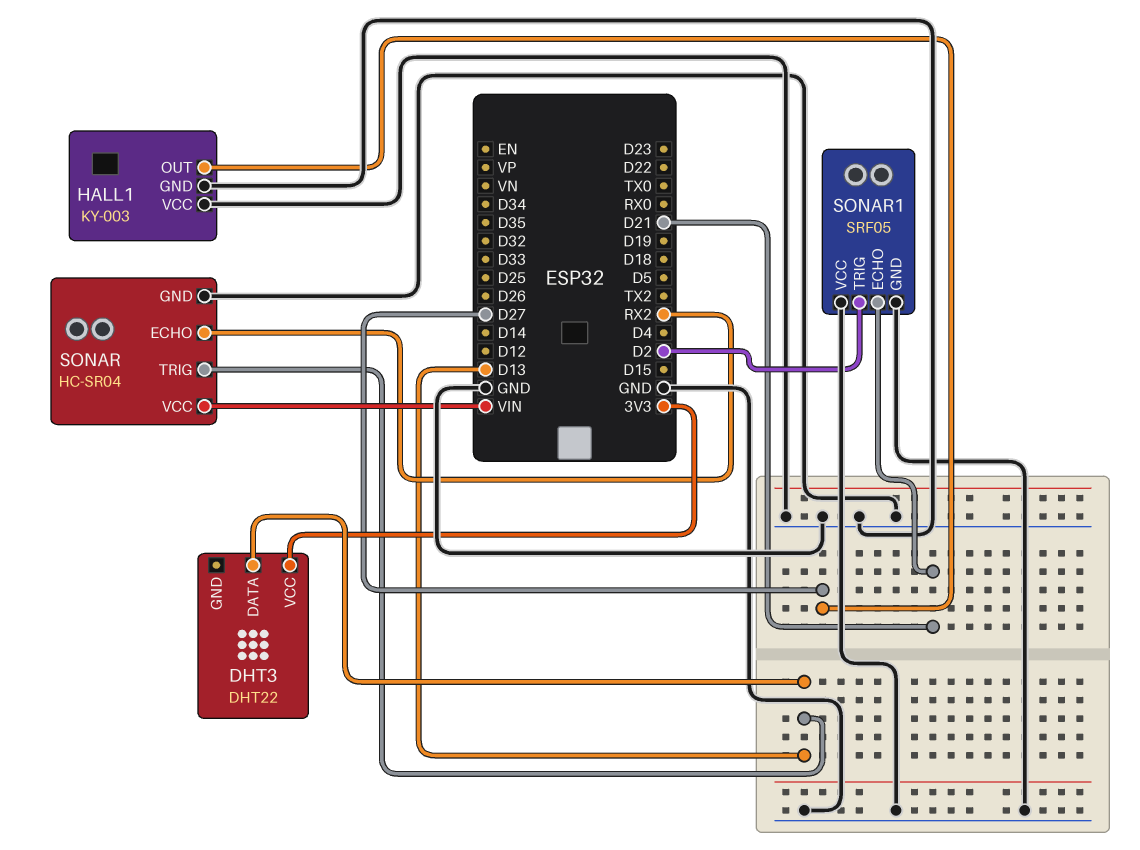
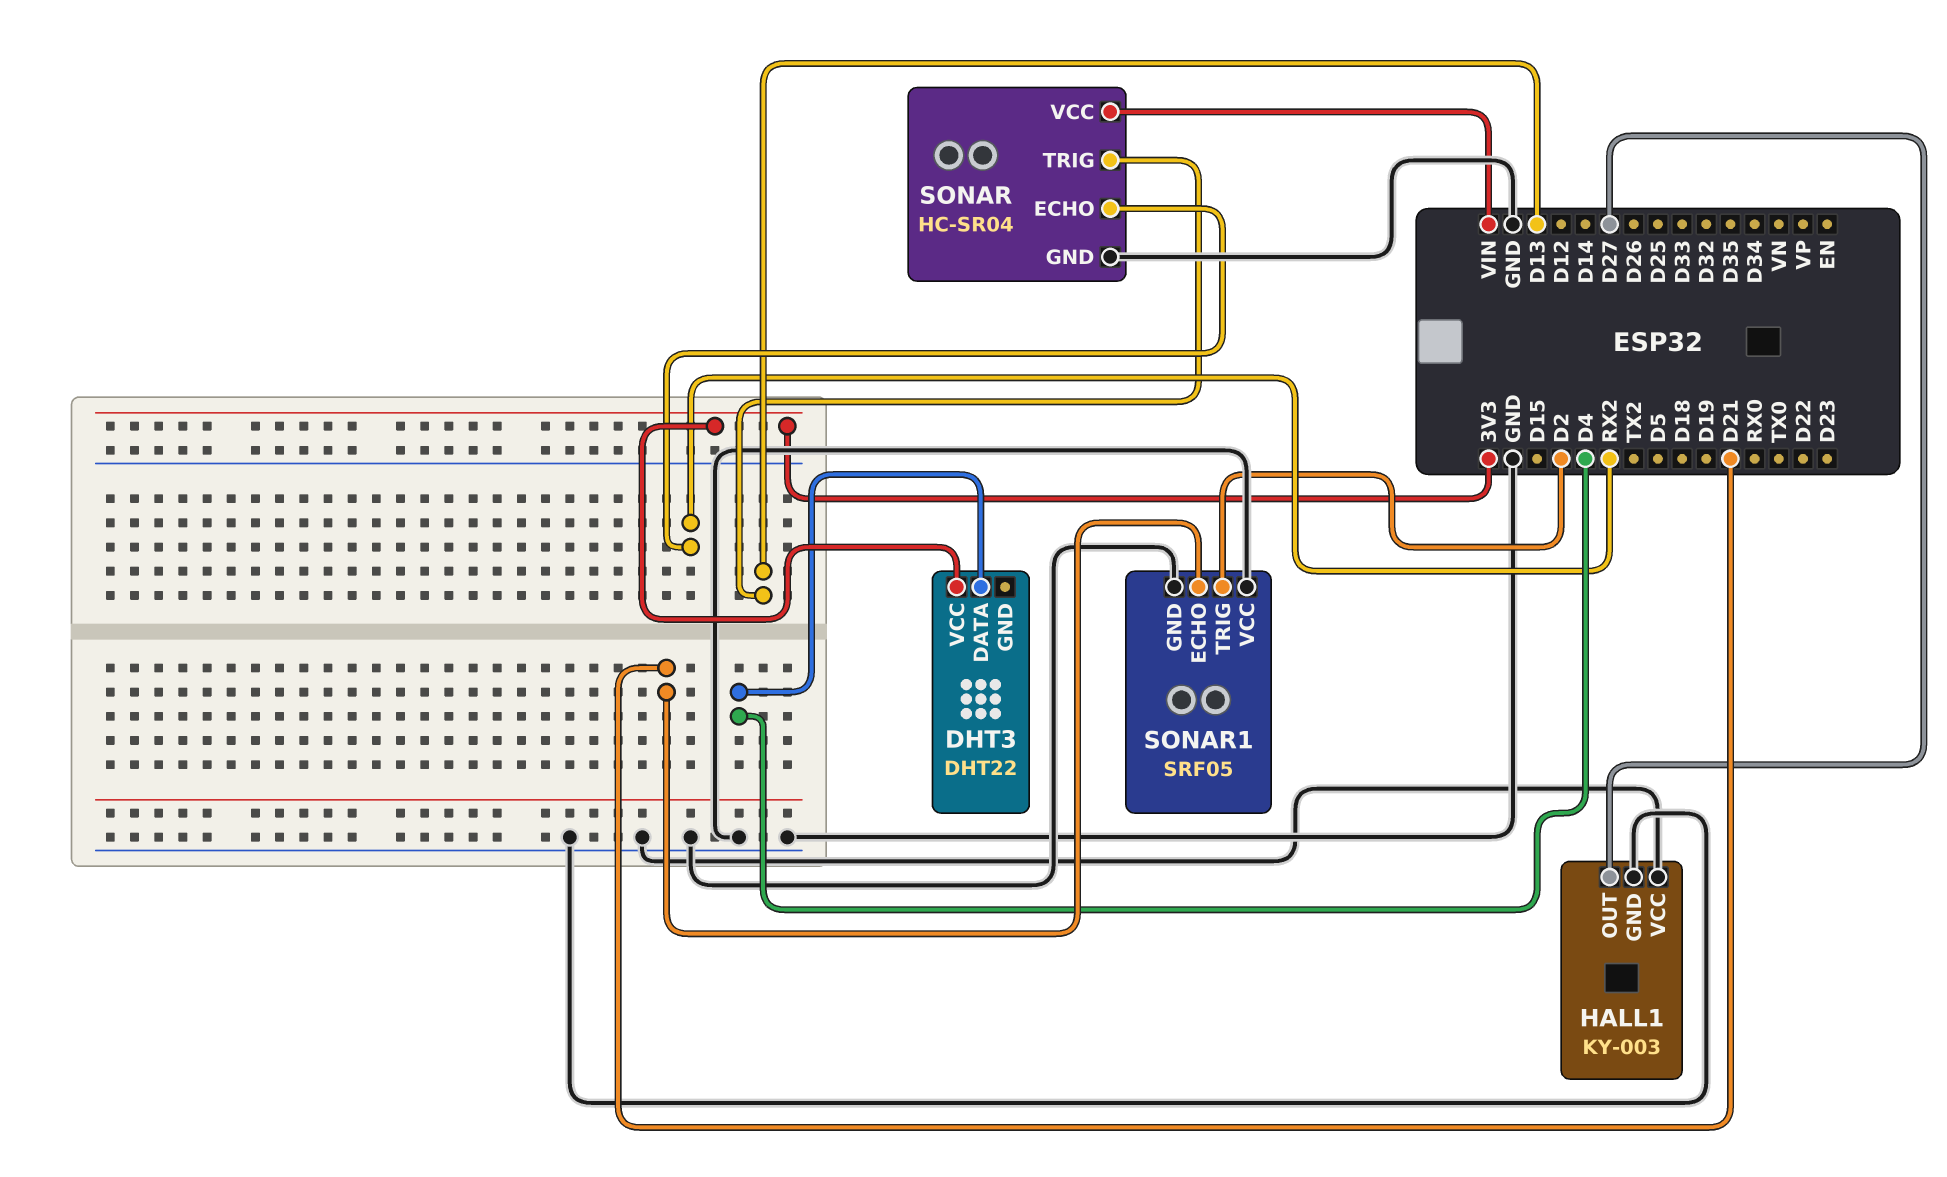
DHT3 pin DATA: D13 -> D4

